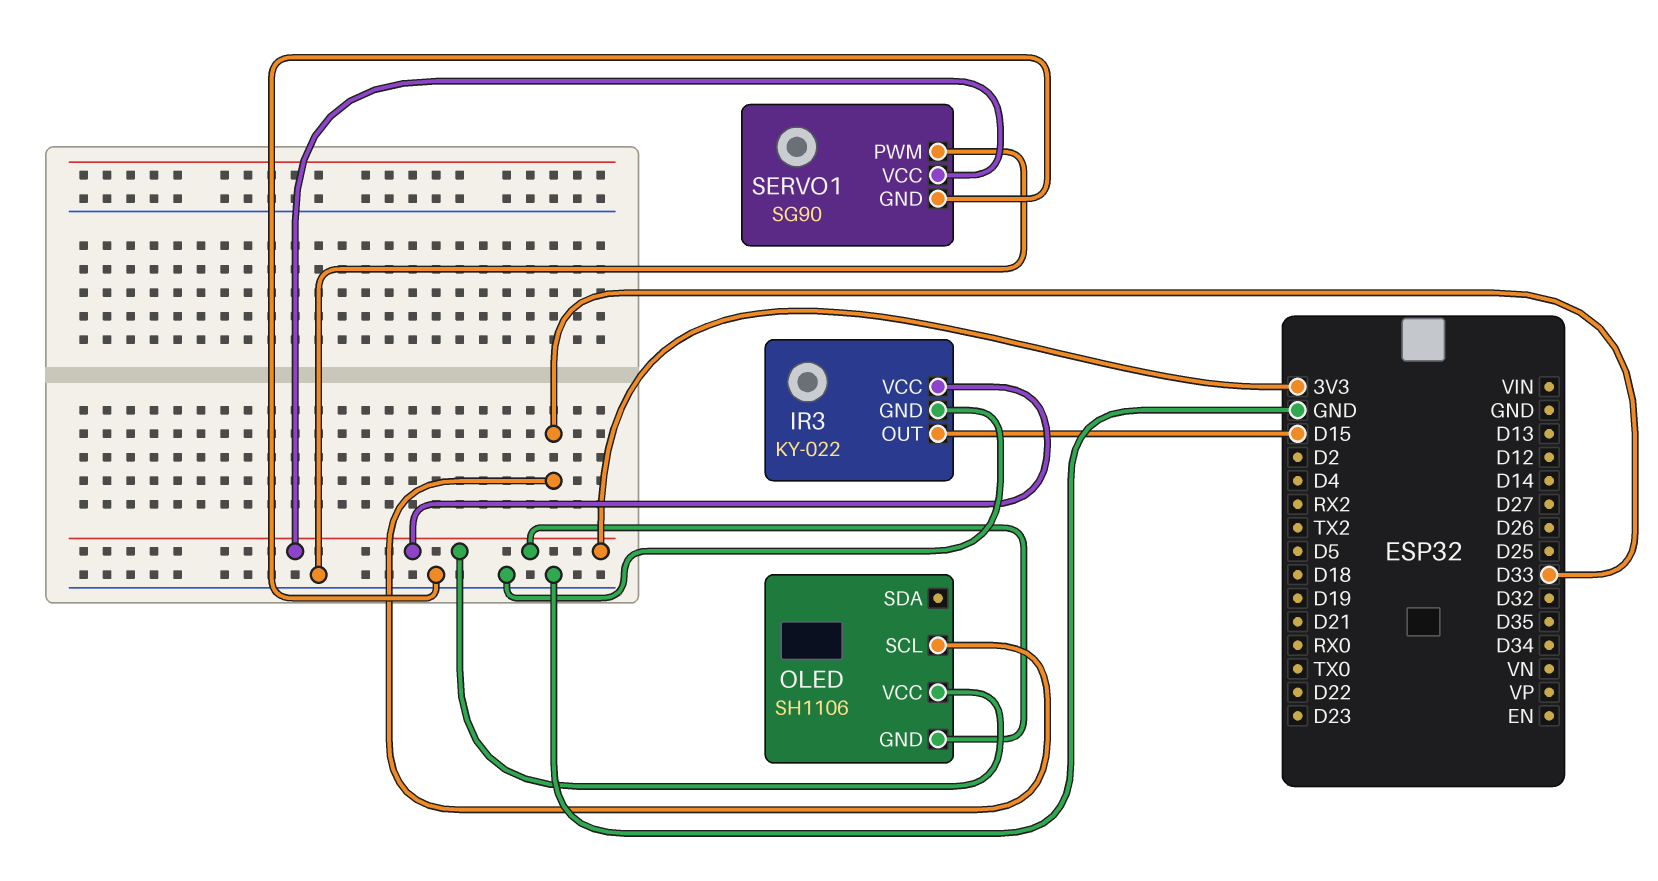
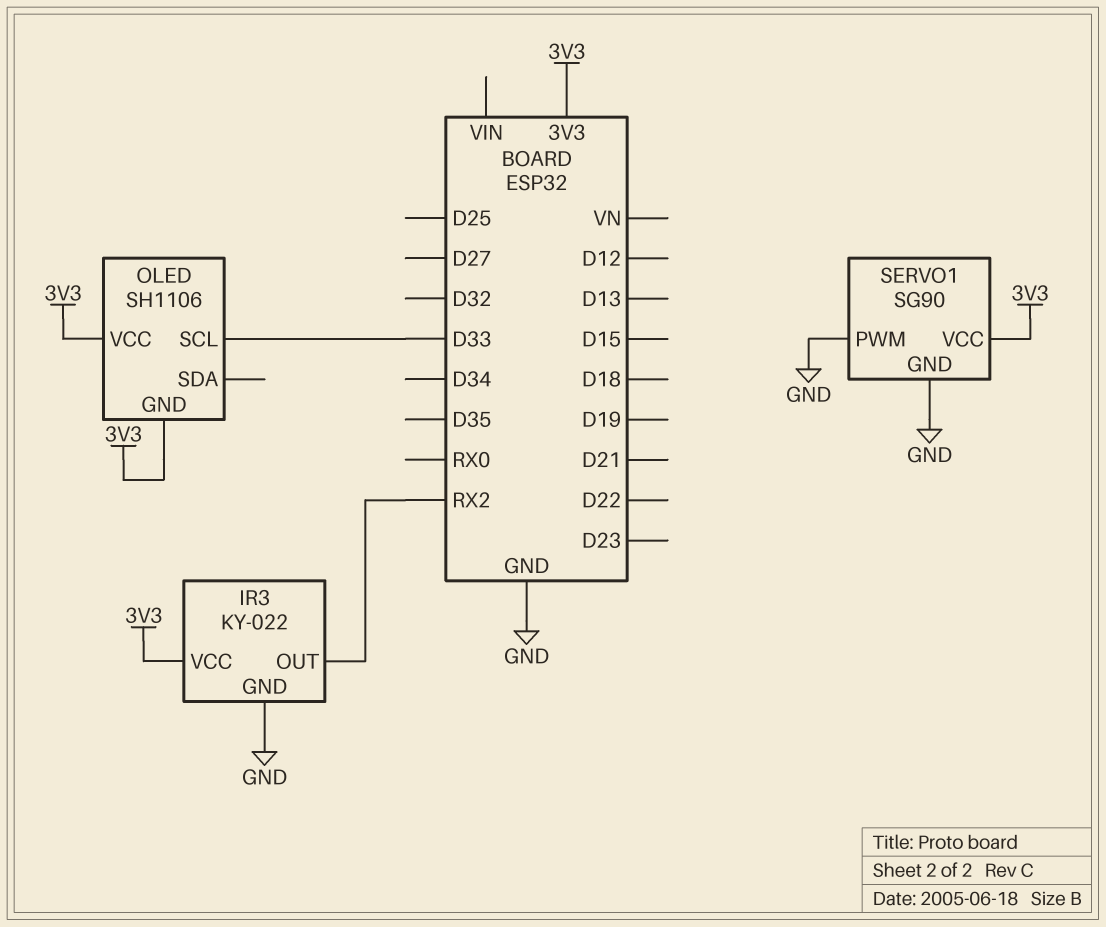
IR3 pin OUT: D15 -> RX2

